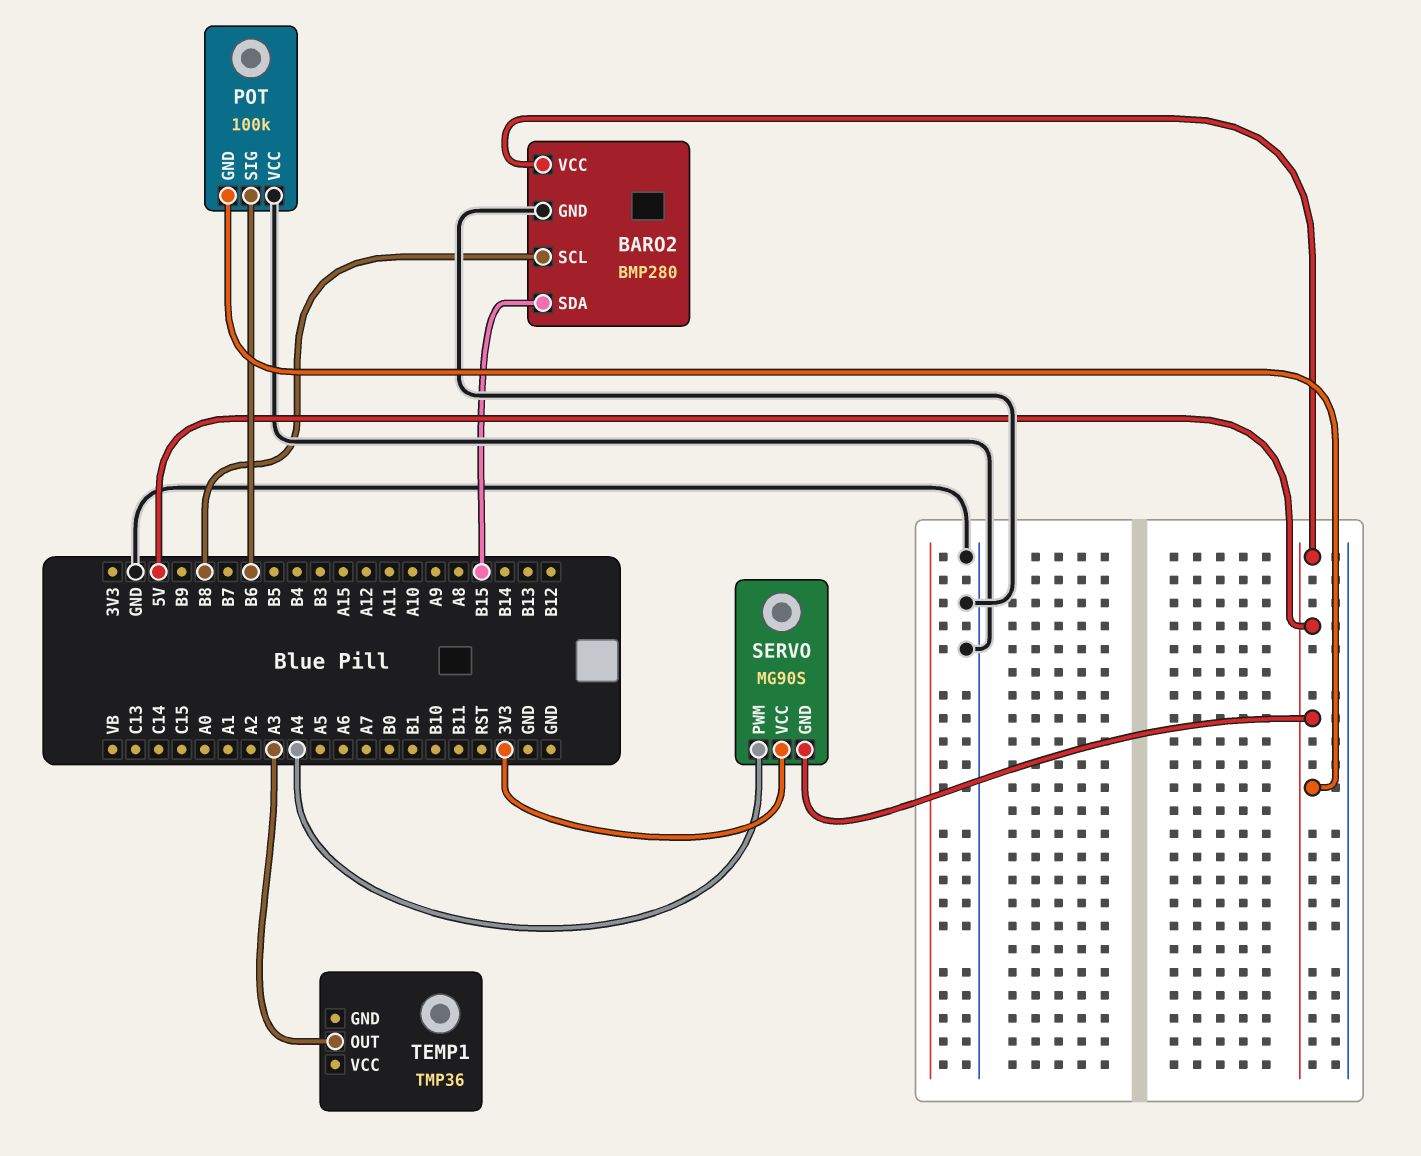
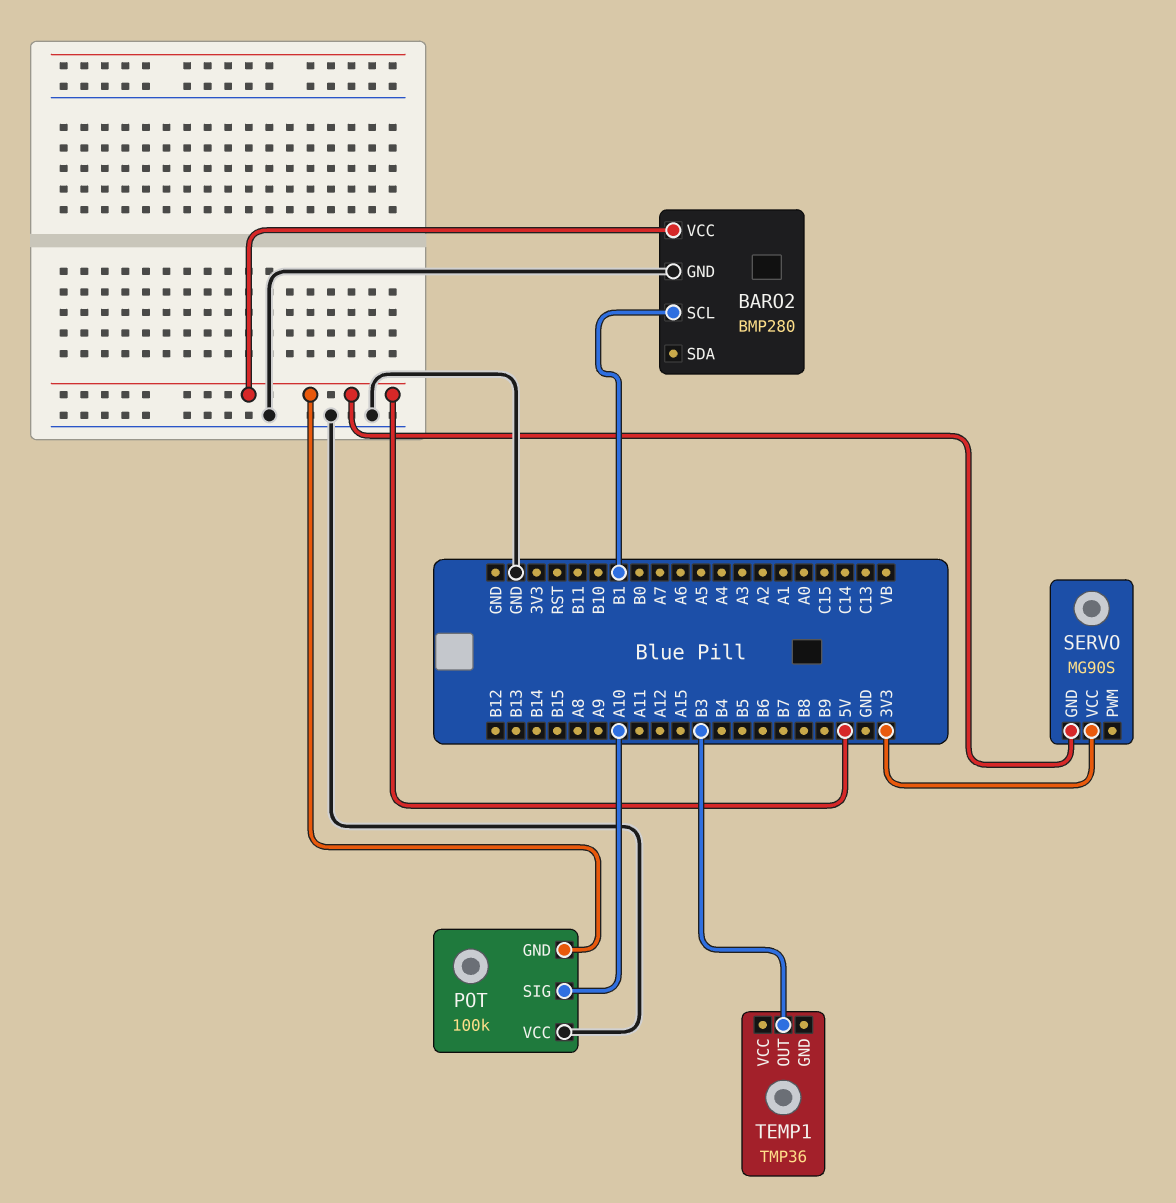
BARO2 pin SCL: B8 -> B1
BARO2 pin SDA: B15 -> none
POT pin SIG: B6 -> A10
SERVO pin PWM: A4 -> none
TEMP1 pin OUT: A3 -> B3

